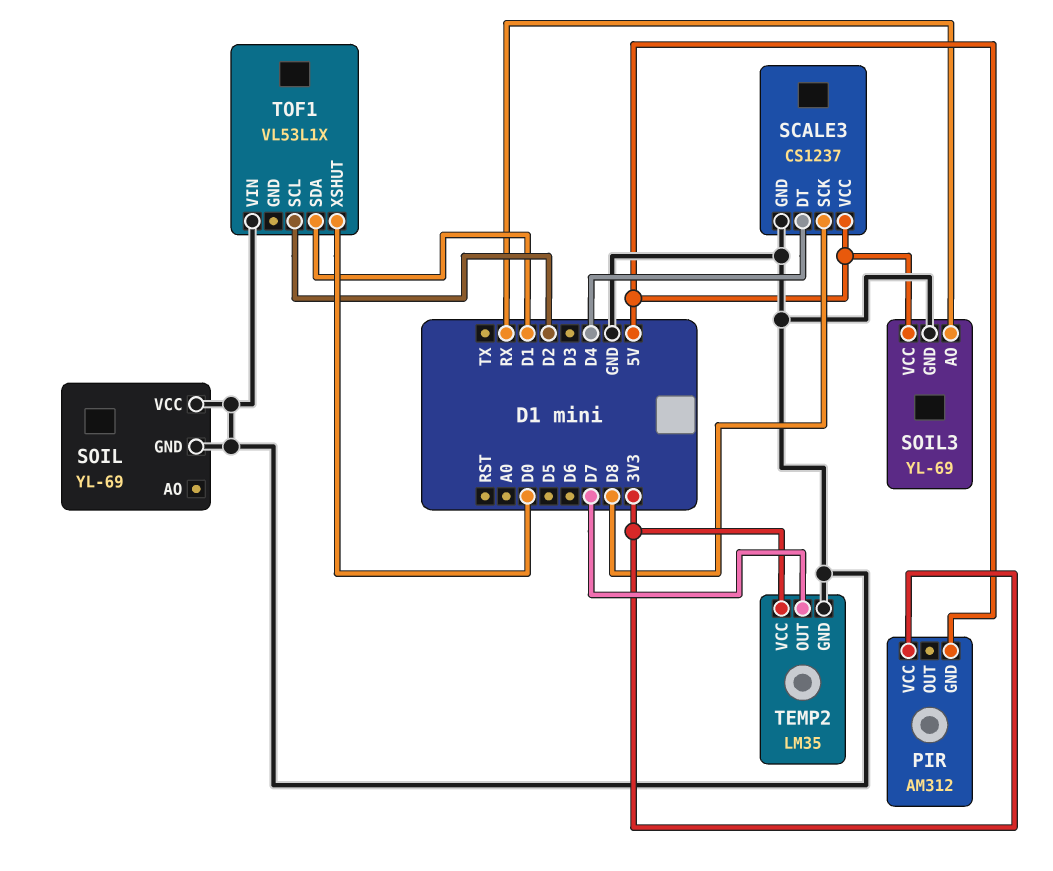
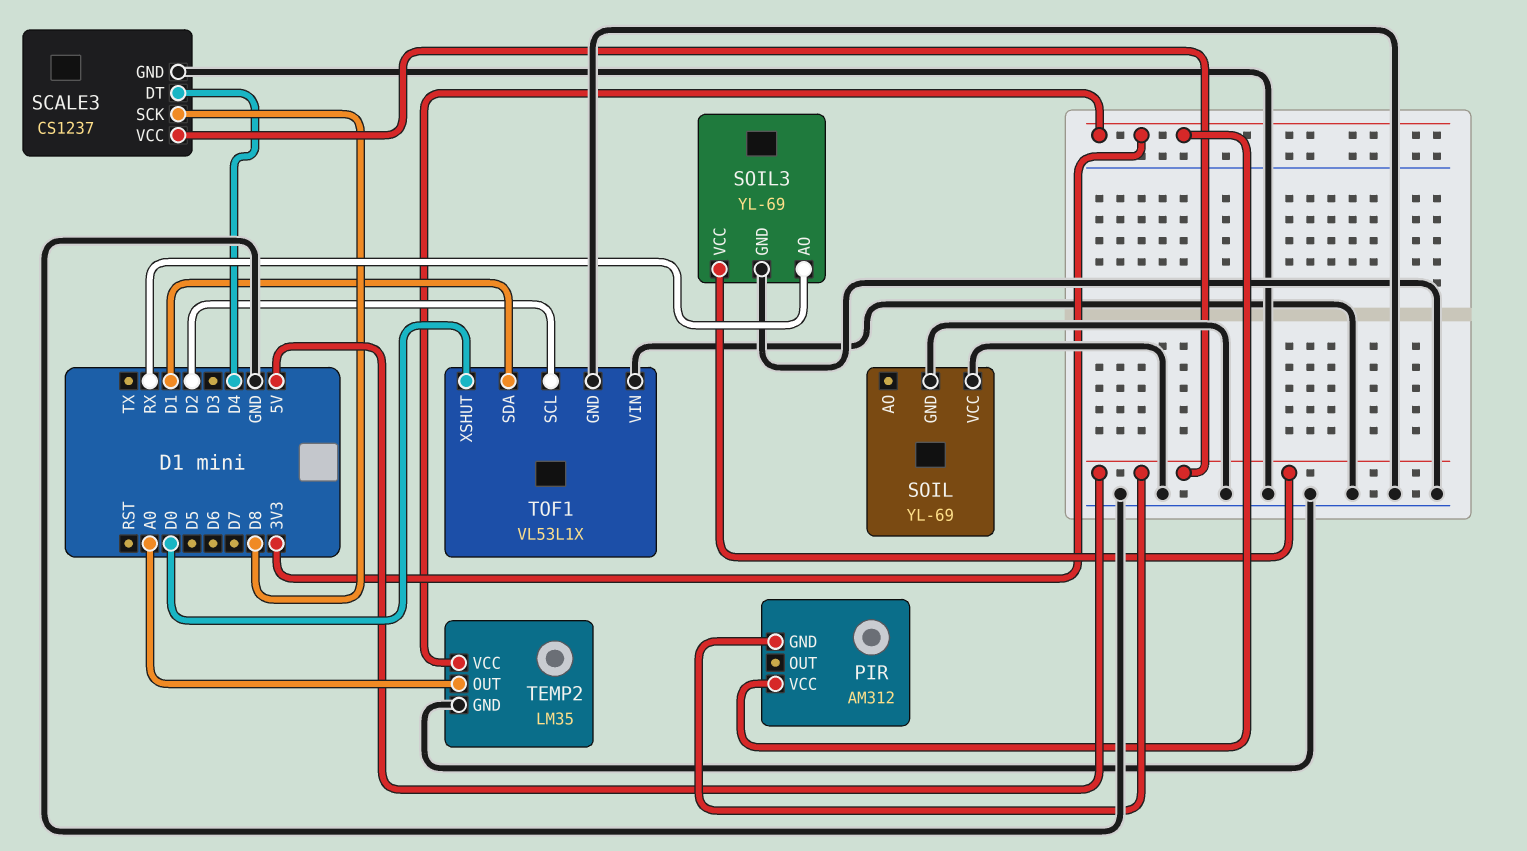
TEMP2 pin OUT: D7 -> A0
TOF1 pin GND: none -> GND

